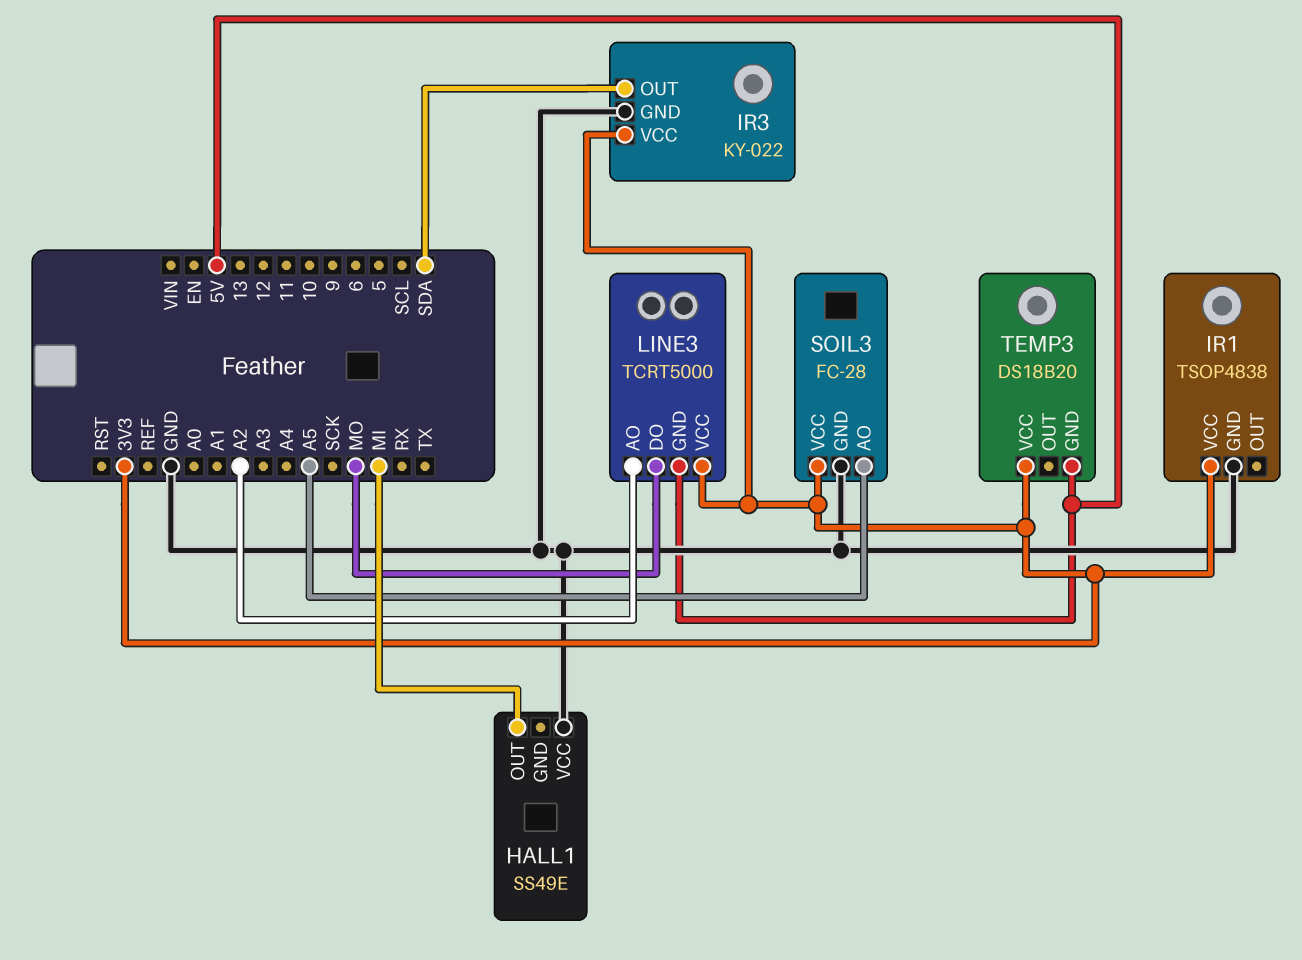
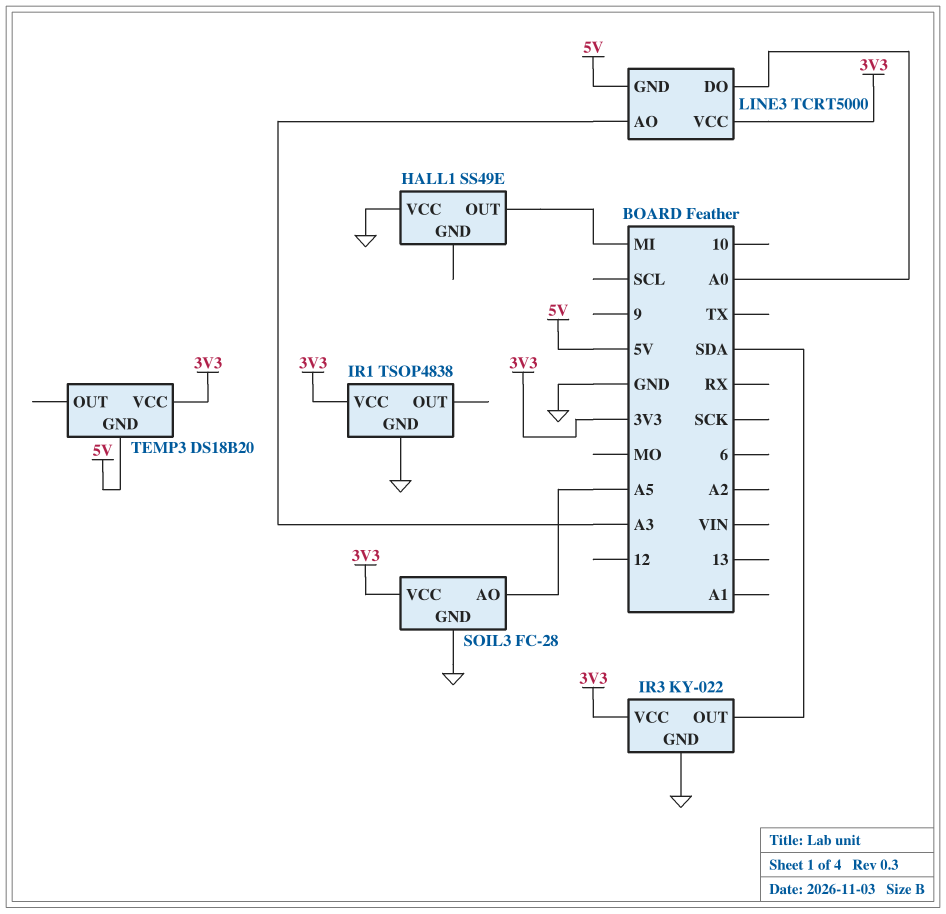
LINE3 pin AO: A2 -> A3
LINE3 pin DO: MO -> A0

